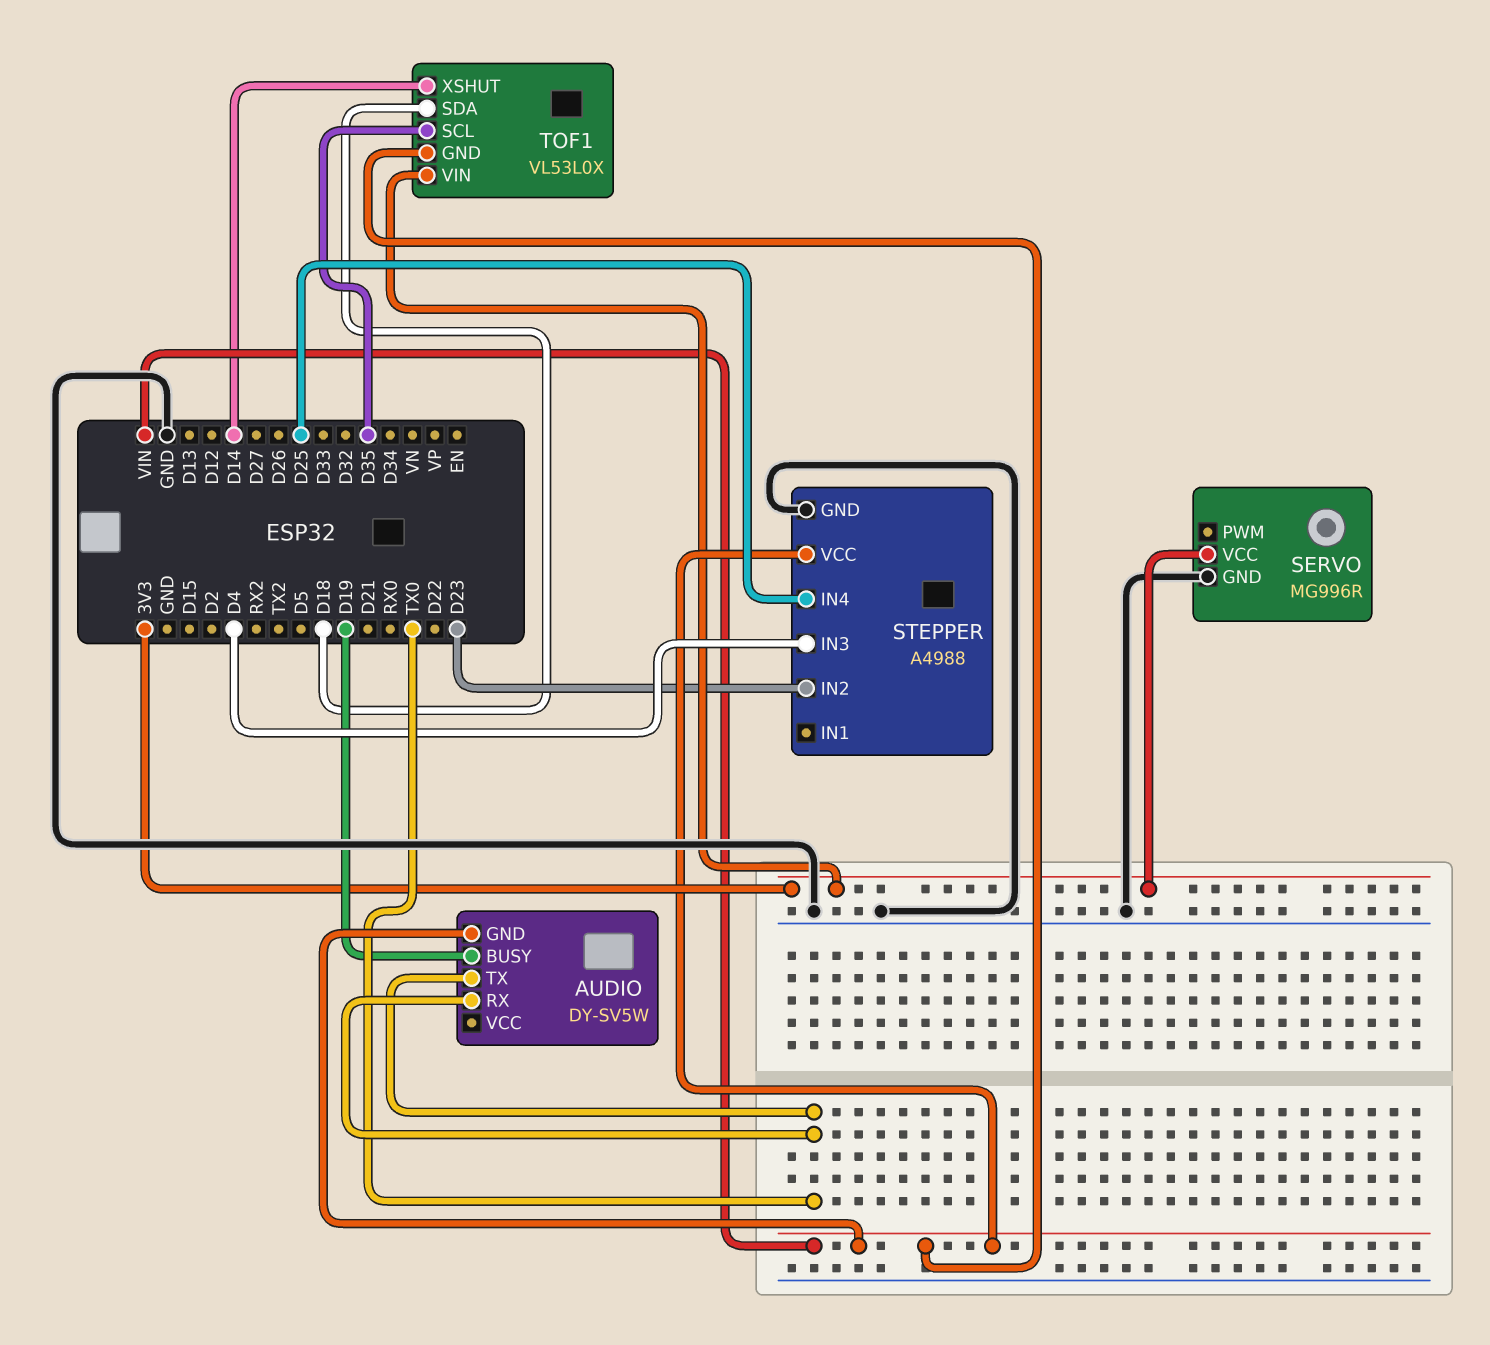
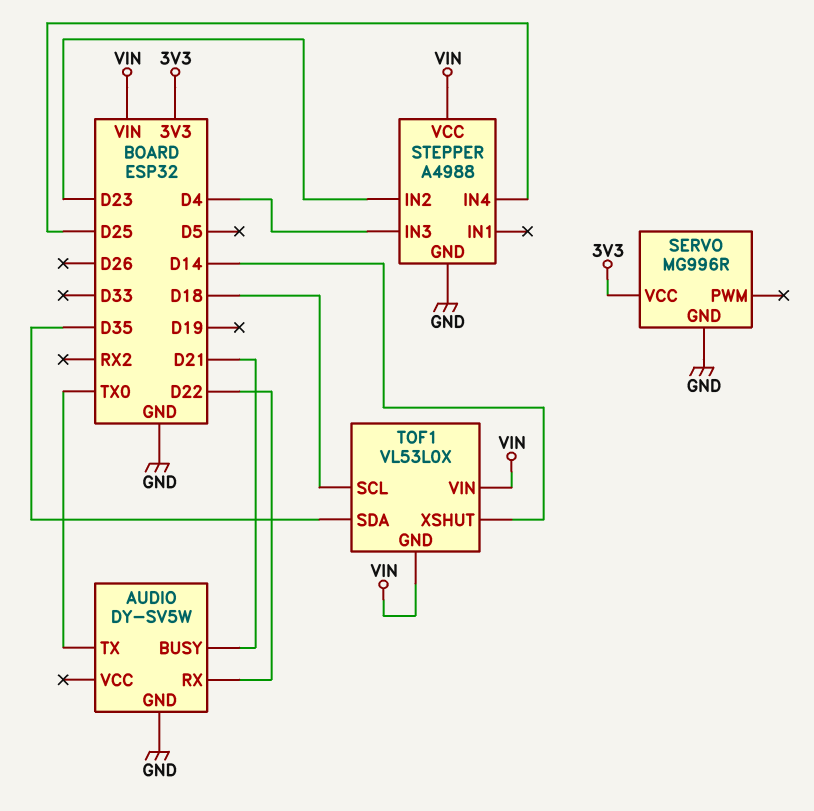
AUDIO pin BUSY: D19 -> D21
AUDIO pin GND: VIN -> GND
AUDIO pin RX: TX0 -> D22
TOF1 pin SCL: D35 -> D18
TOF1 pin SDA: D18 -> D35
TOF1 pin VIN: 3V3 -> VIN

